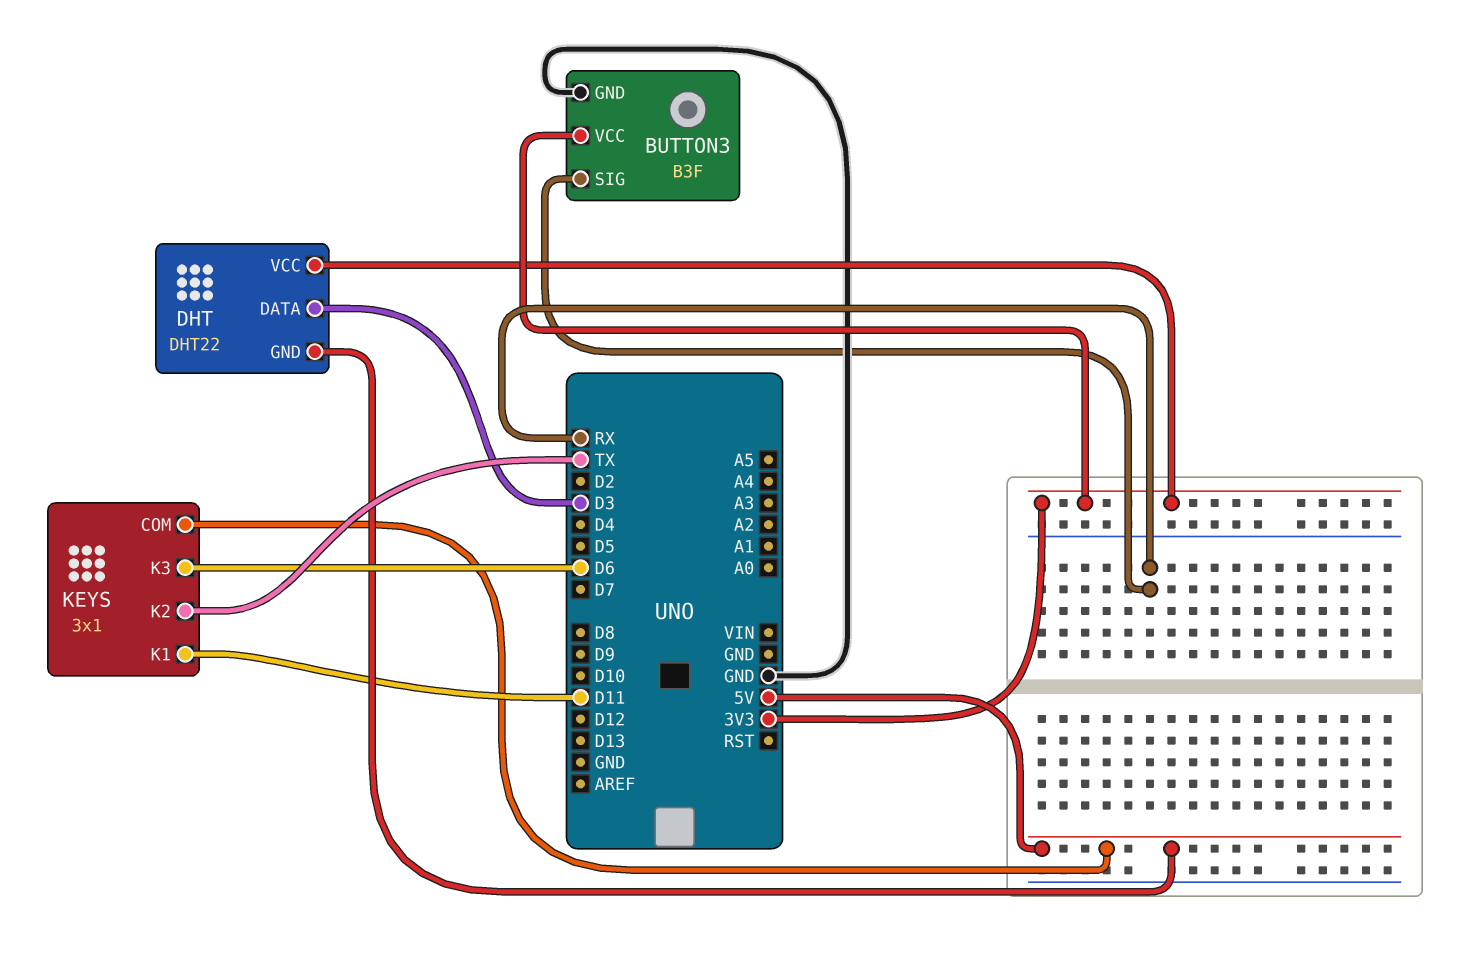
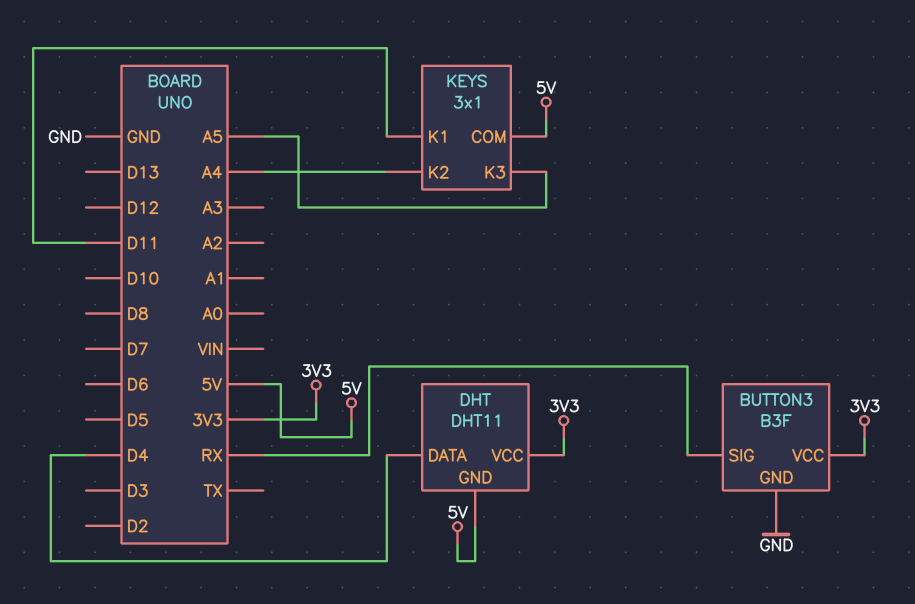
DHT: DHT22 -> DHT11
DHT pin DATA: D3 -> D4
KEYS pin K2: TX -> A4
KEYS pin K3: D6 -> A5

